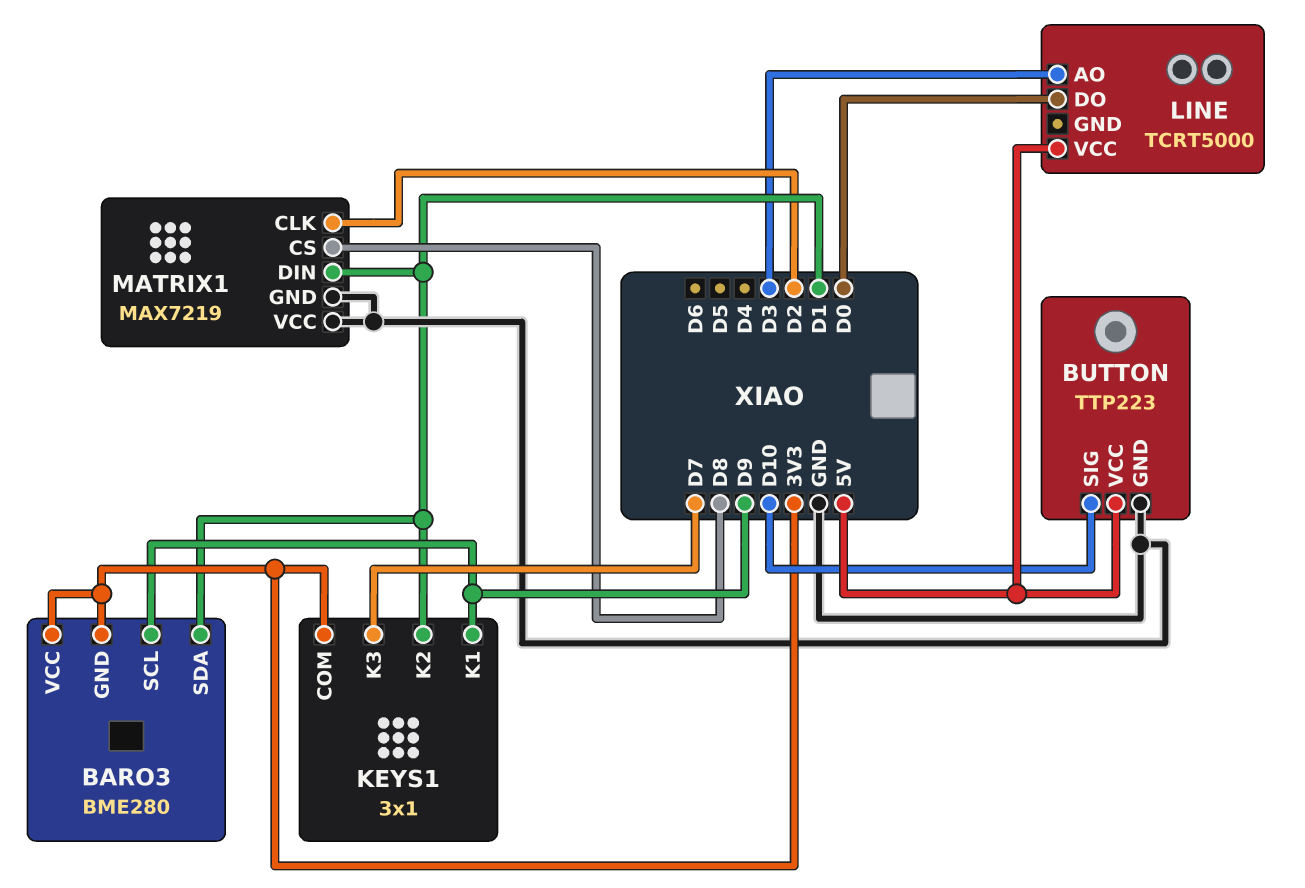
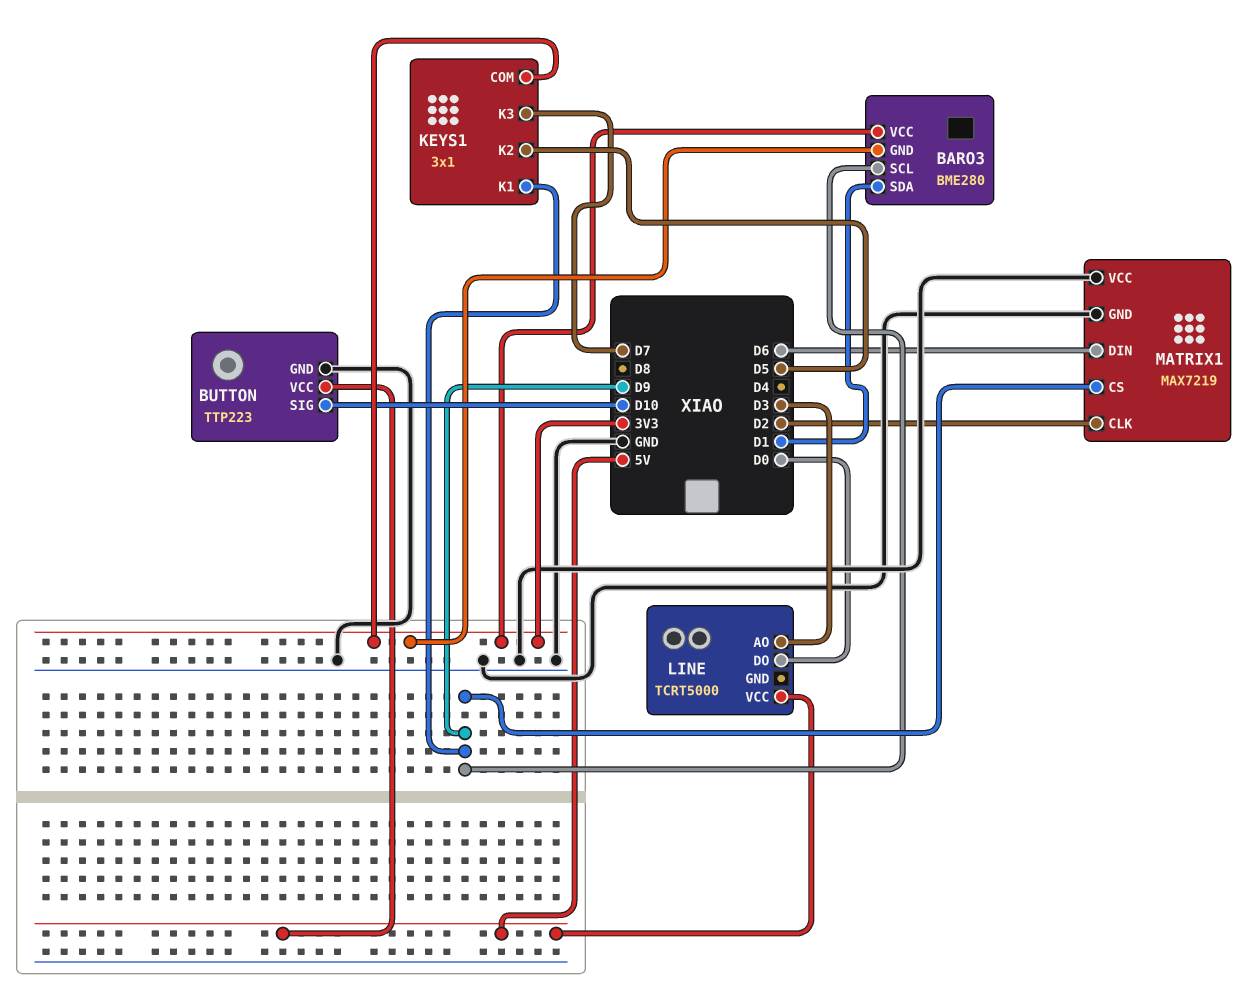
KEYS1 pin K2: D1 -> D5
MATRIX1 pin CS: D8 -> D9
MATRIX1 pin DIN: D1 -> D6

